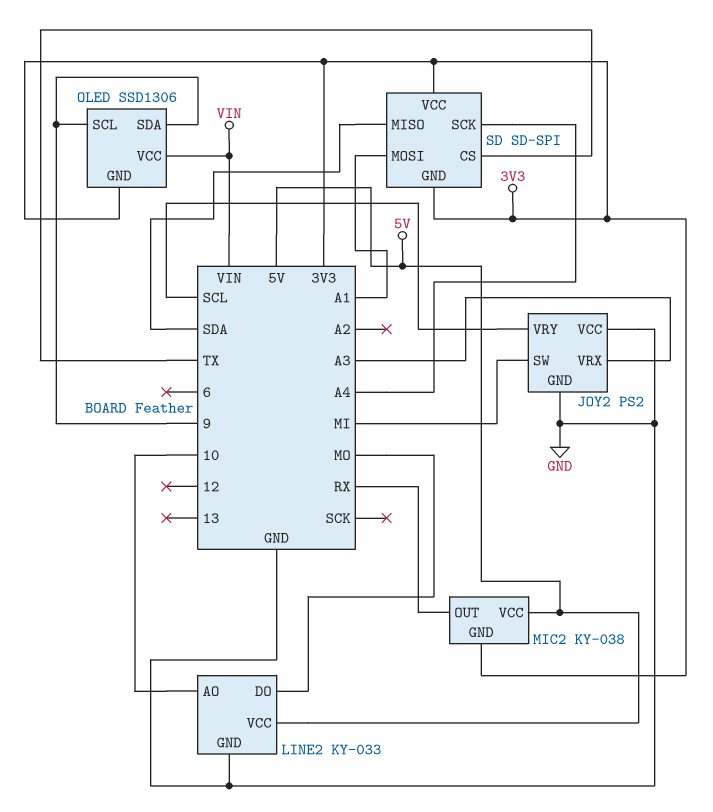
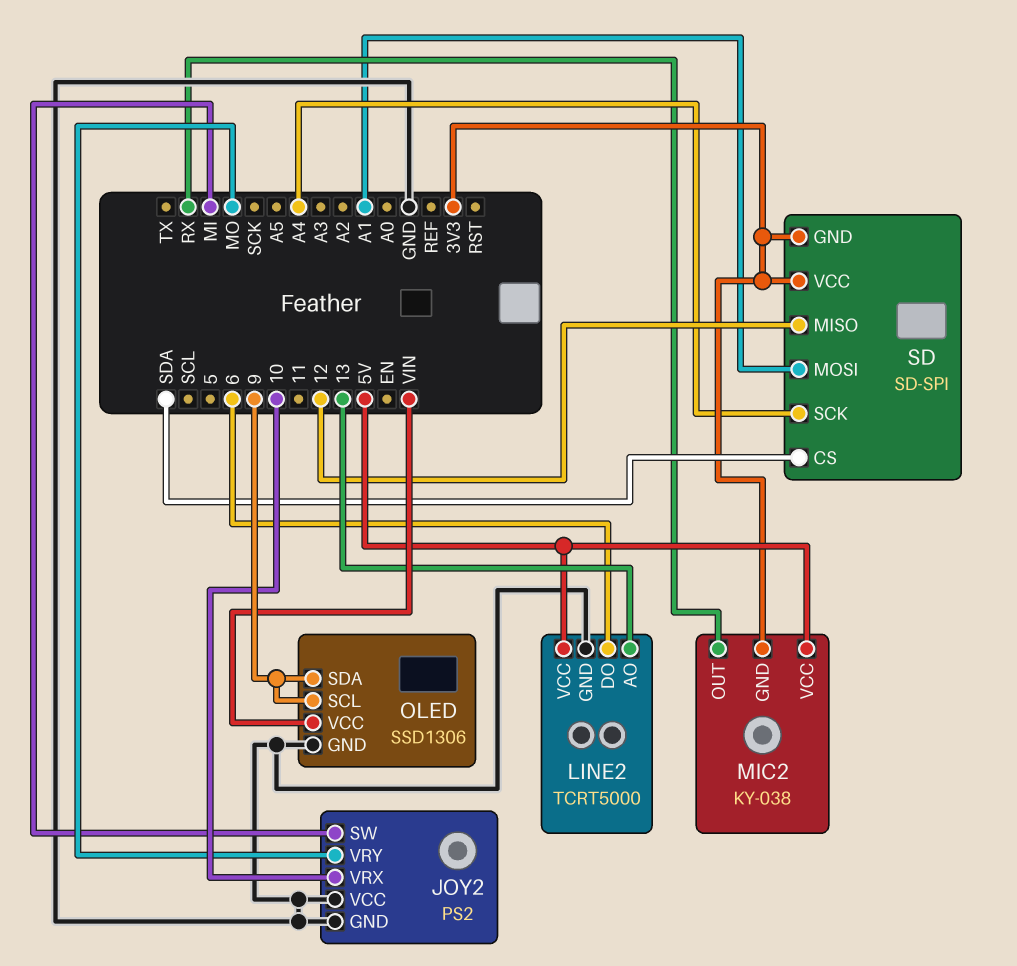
JOY2 pin VRX: A3 -> 10
JOY2 pin VRY: SCL -> MO
LINE2: KY-033 -> TCRT5000
LINE2 pin AO: 10 -> 13
LINE2 pin DO: MO -> 6
OLED pin GND: 3V3 -> GND
SD pin CS: TX -> SDA
SD pin MISO: SDA -> 12

